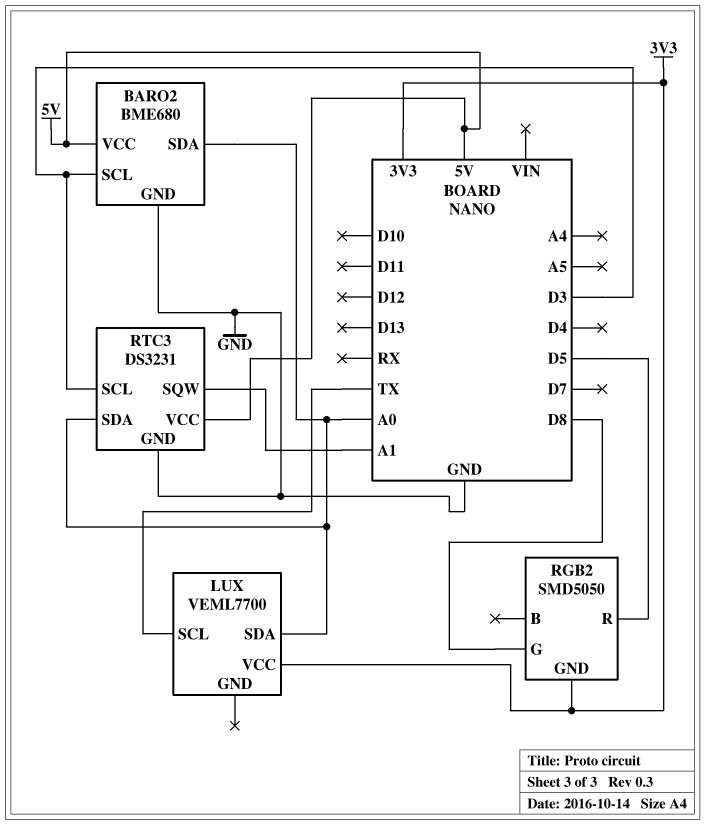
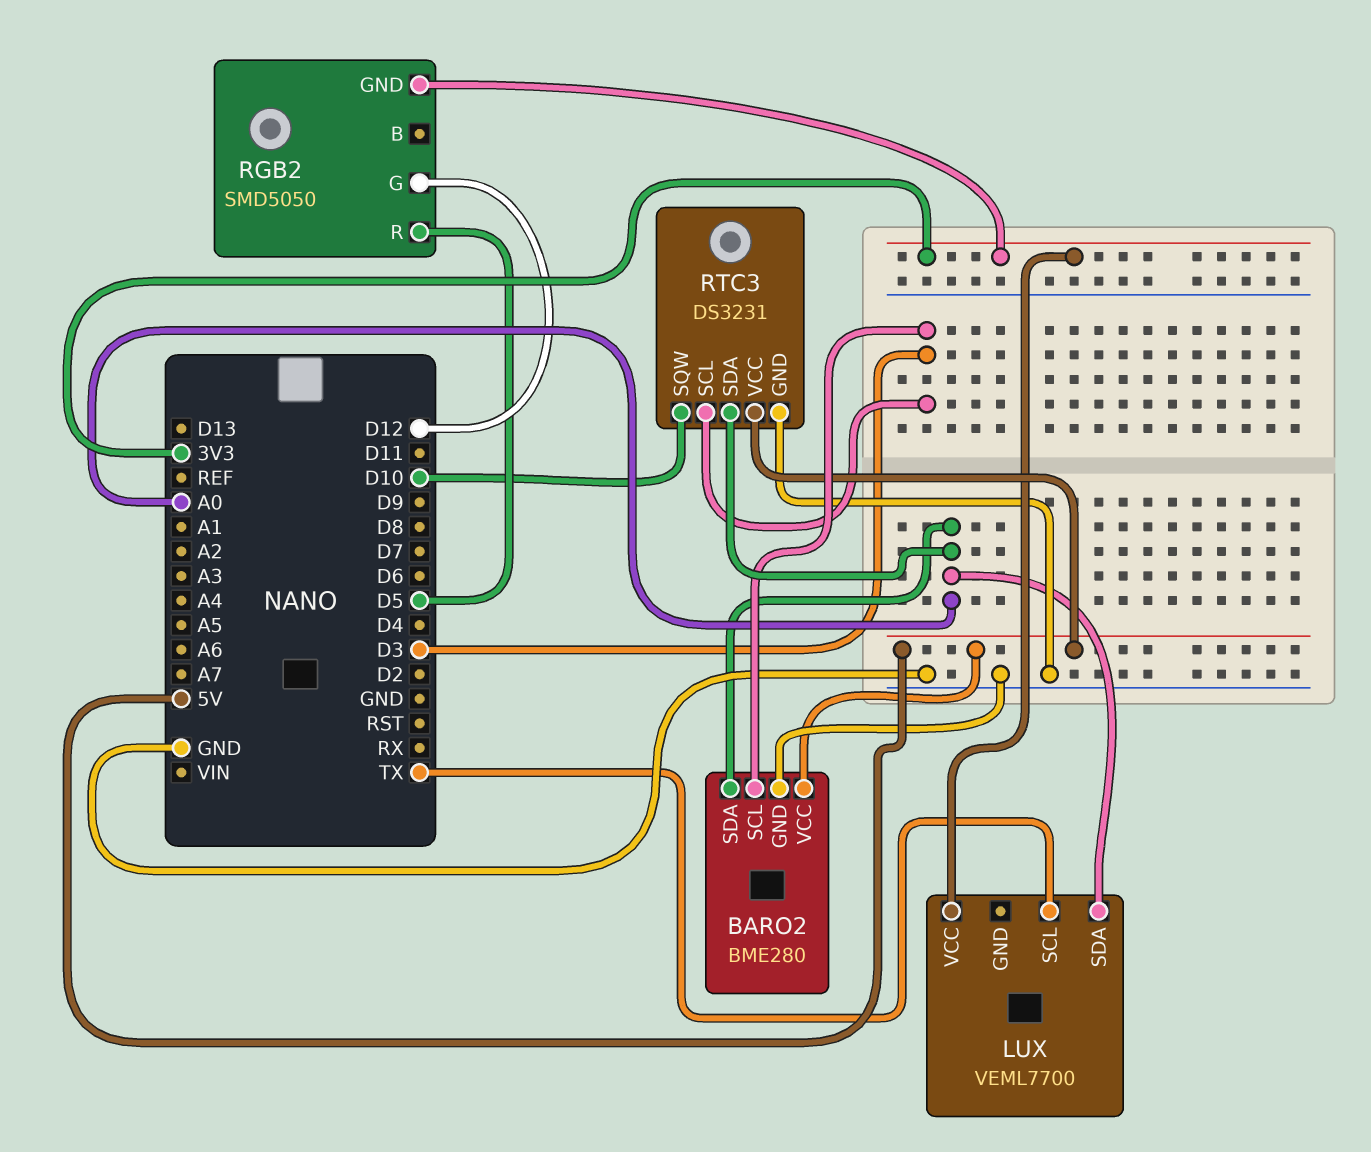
BARO2: BME680 -> BME280
RGB2 pin G: D8 -> D12
RTC3 pin SQW: A1 -> D10

